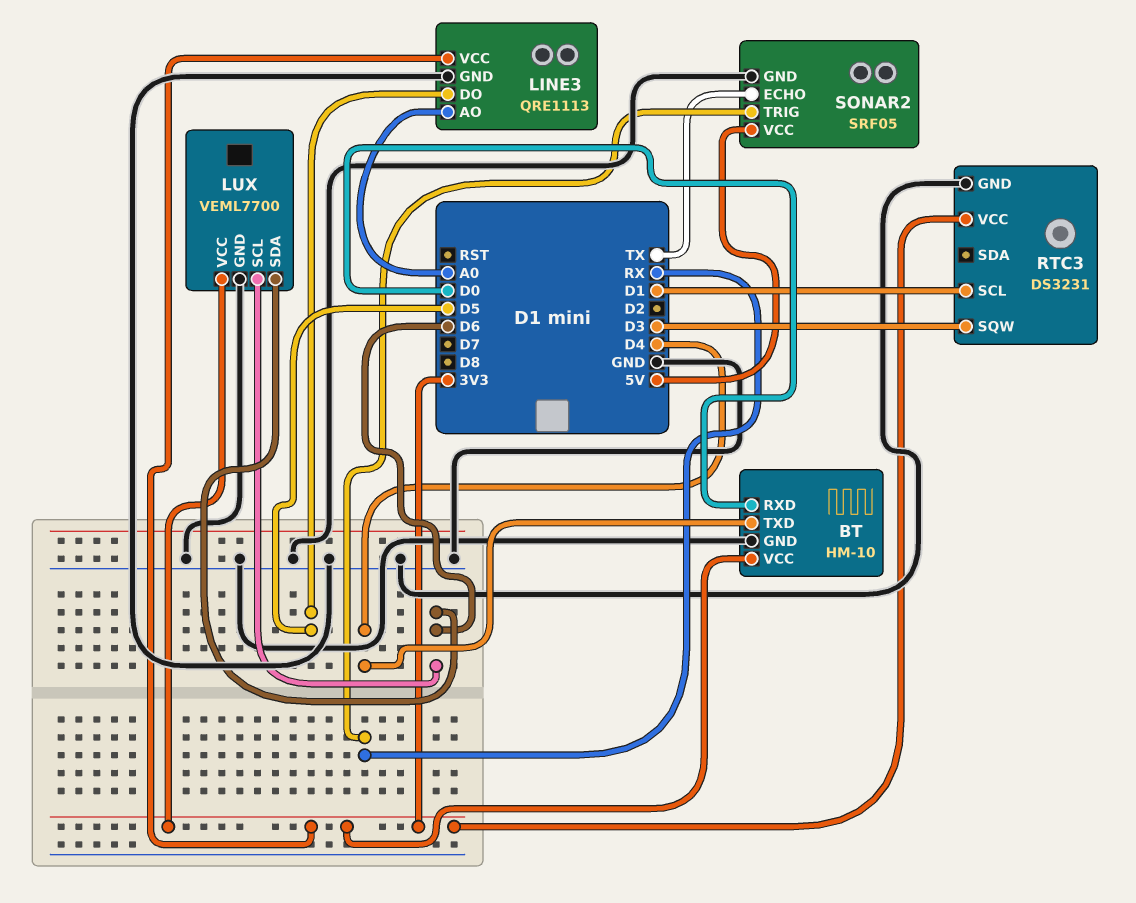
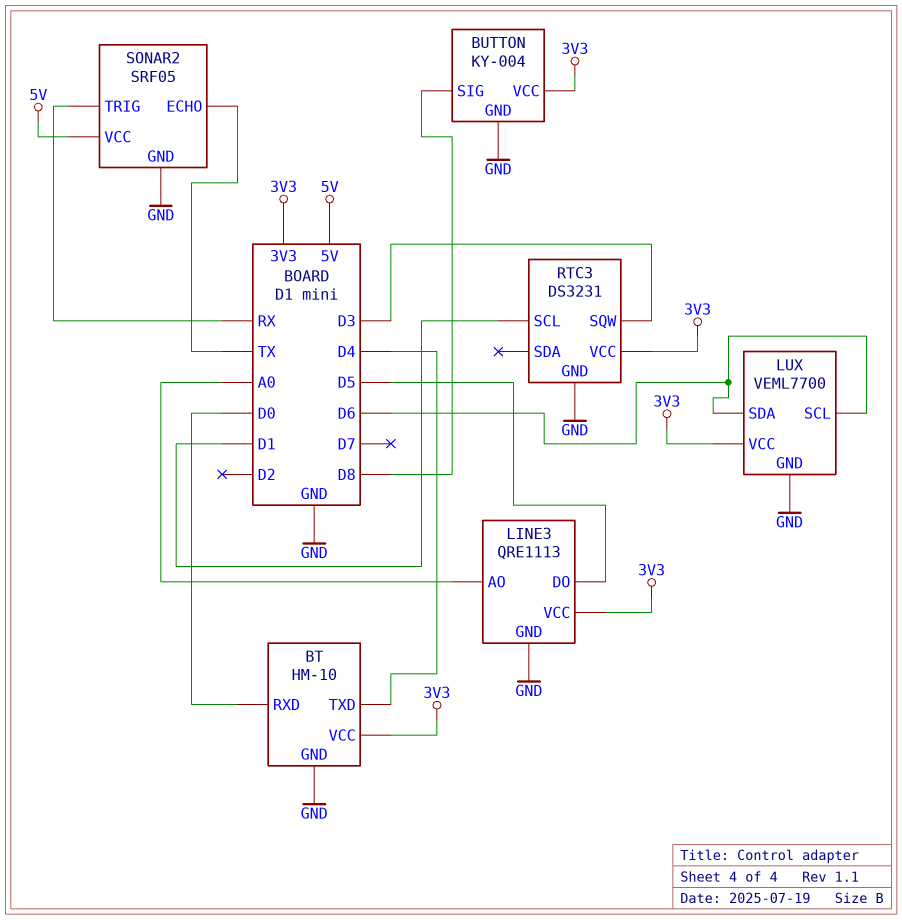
BUTTON: none -> KY-004
BUTTON pin GND: none -> GND
BUTTON pin SIG: none -> D8
BUTTON pin VCC: none -> 3V3

